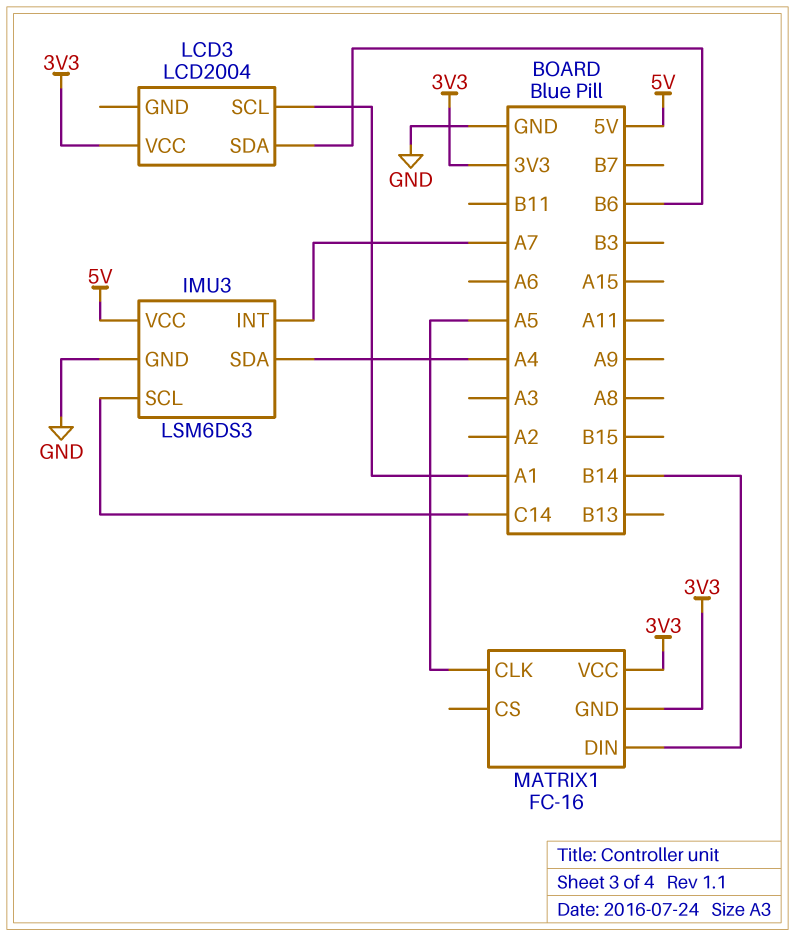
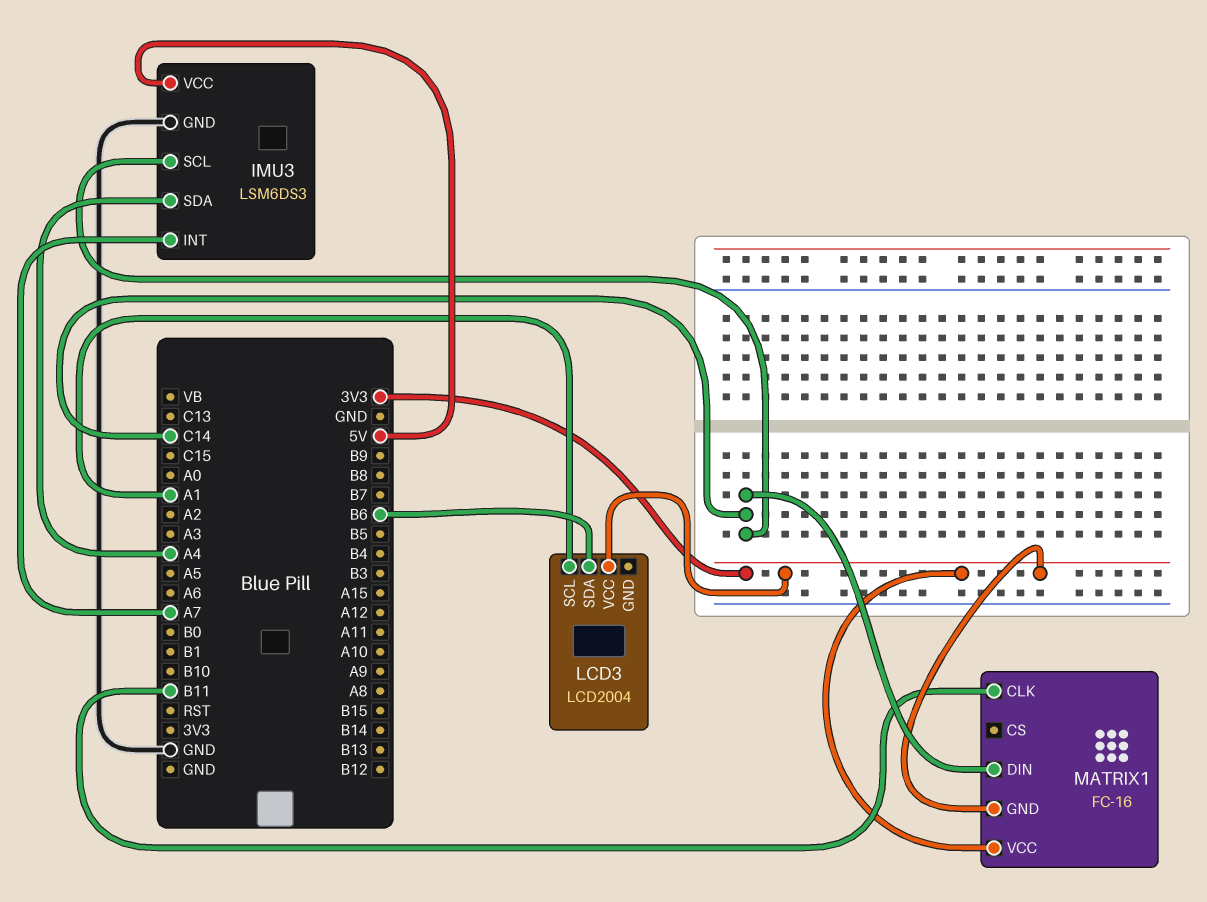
MATRIX1 pin CLK: A5 -> B11
MATRIX1 pin DIN: B14 -> C14

